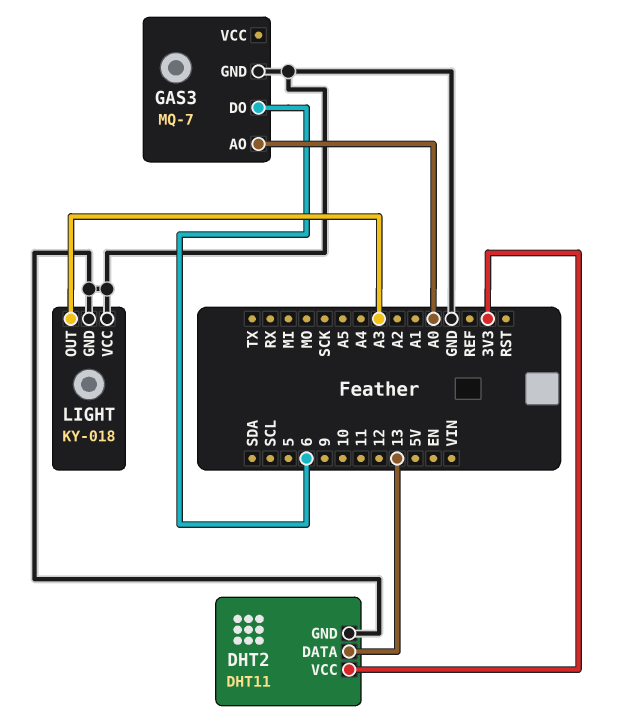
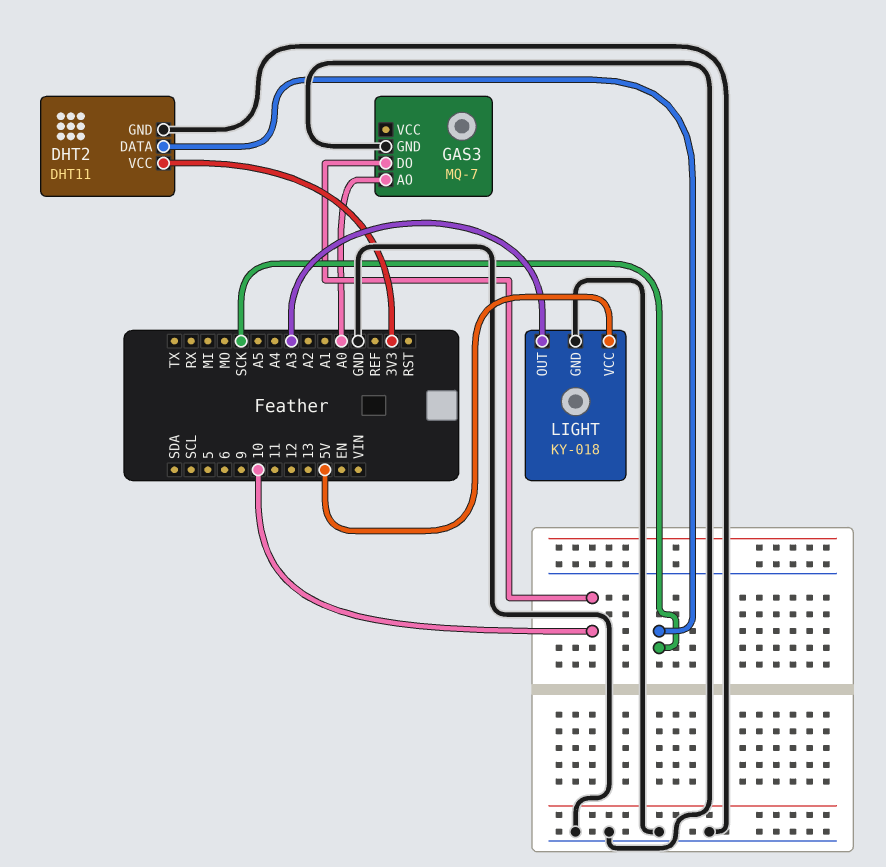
DHT2 pin DATA: 13 -> SCK
GAS3 pin DO: 6 -> 10
LIGHT pin VCC: GND -> 5V

